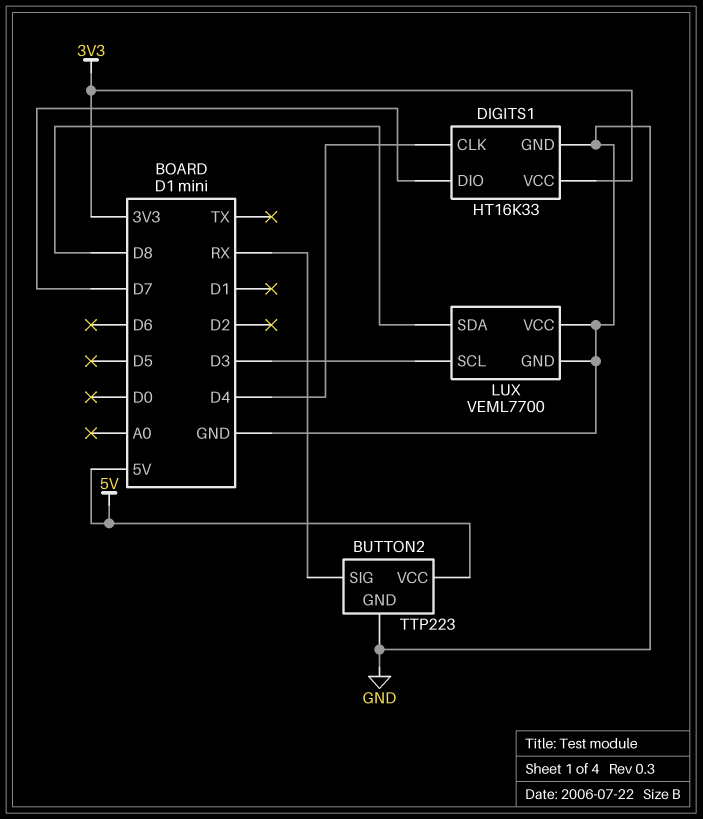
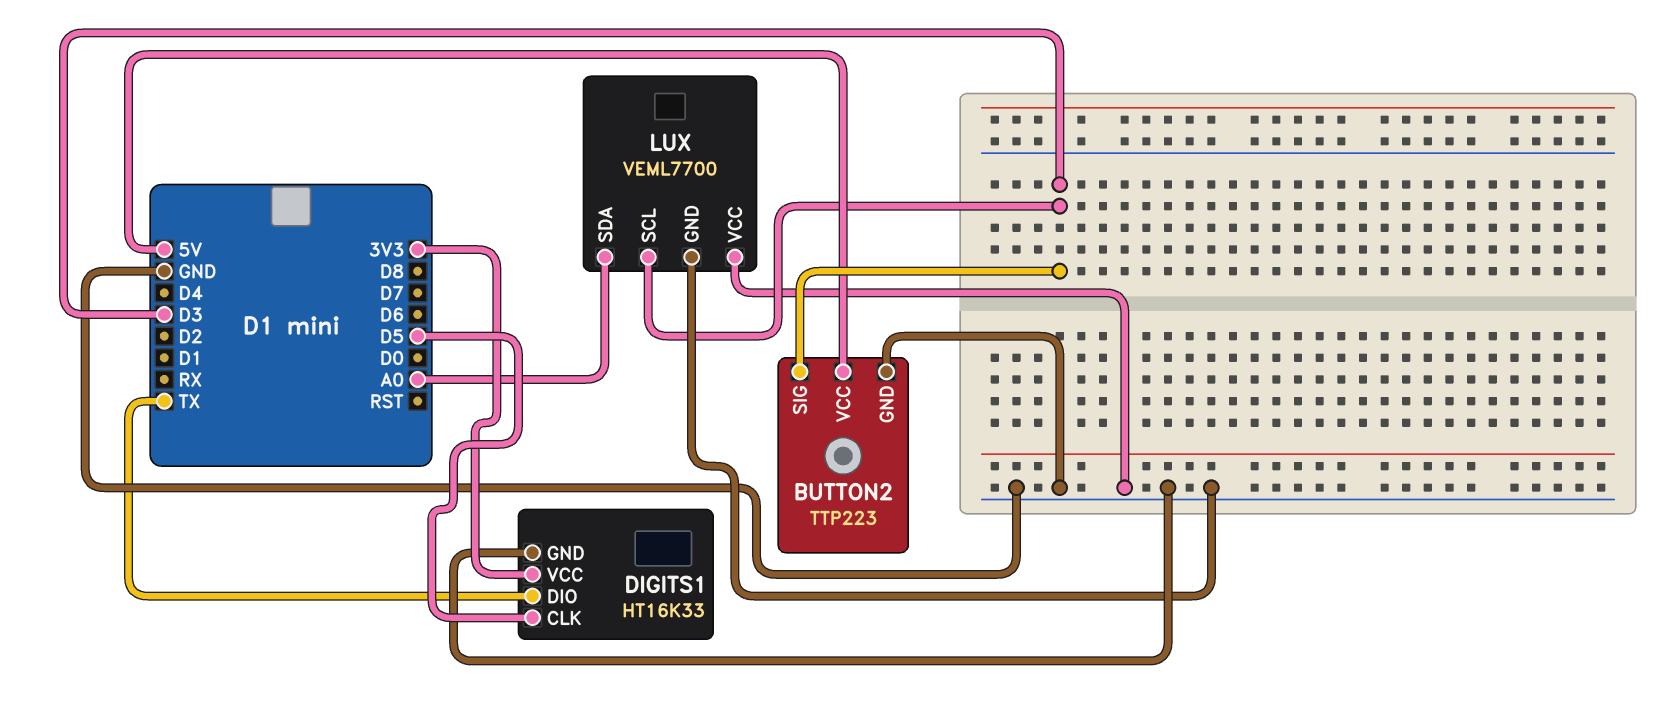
BUTTON2 pin SIG: RX -> D3
DIGITS1 pin CLK: D4 -> D5
DIGITS1 pin DIO: D7 -> TX
LUX pin SDA: D8 -> A0

